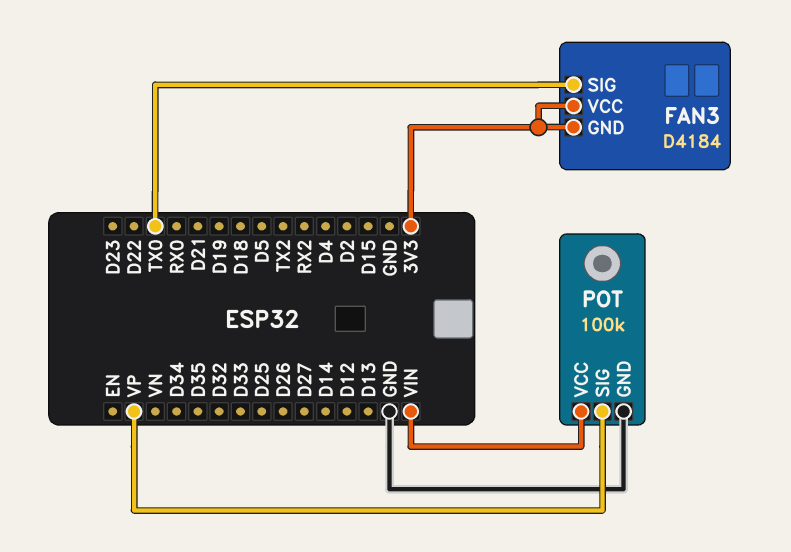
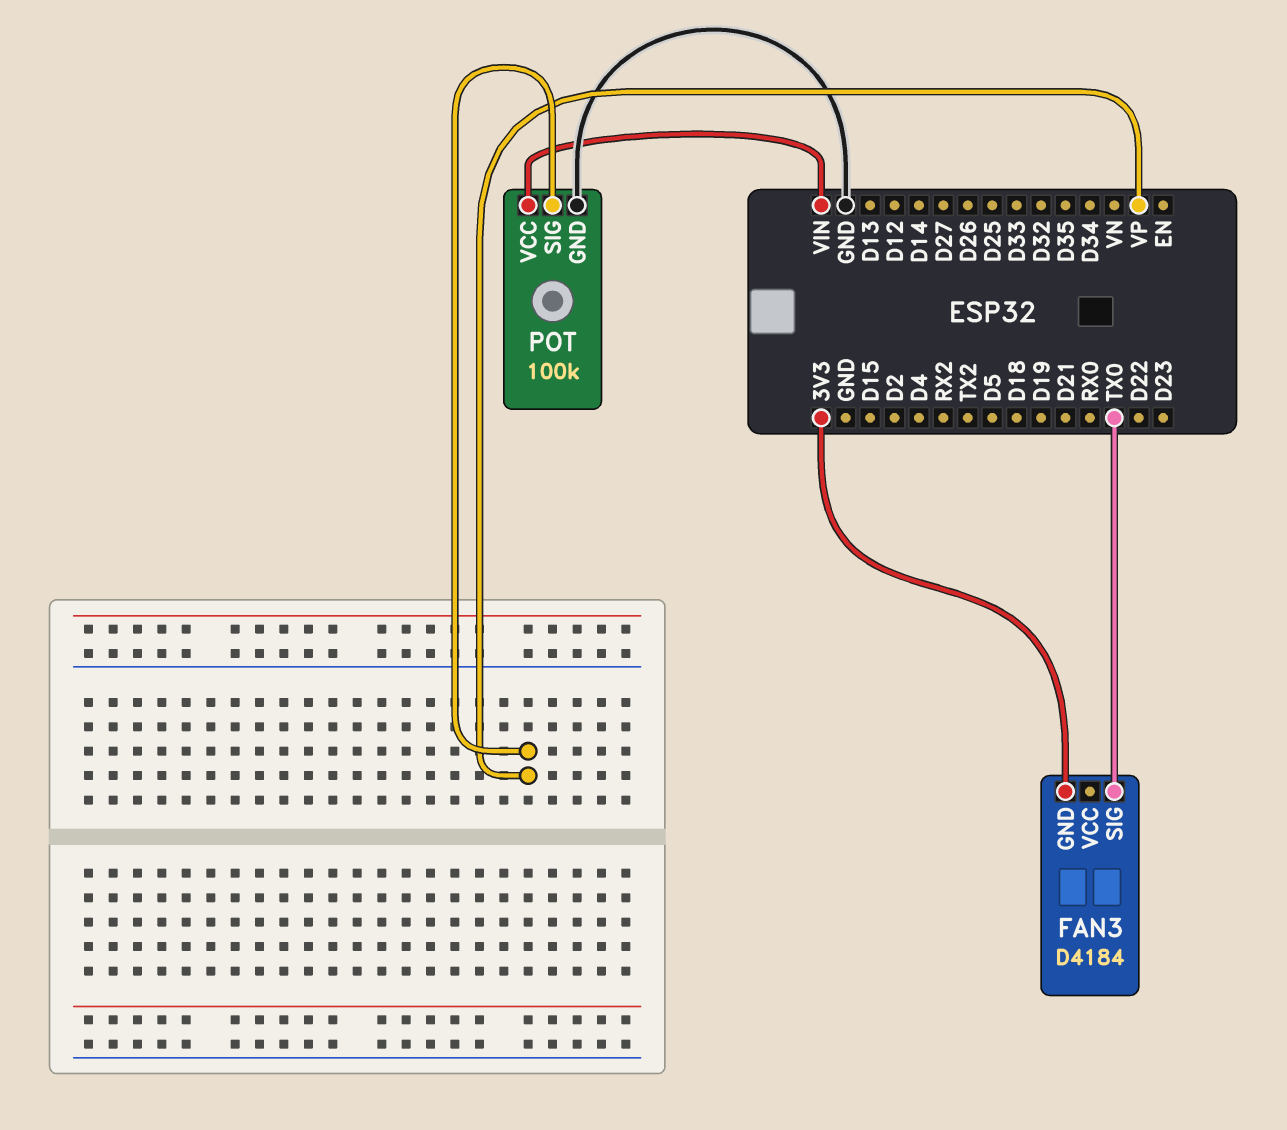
FAN3 pin VCC: 3V3 -> none

